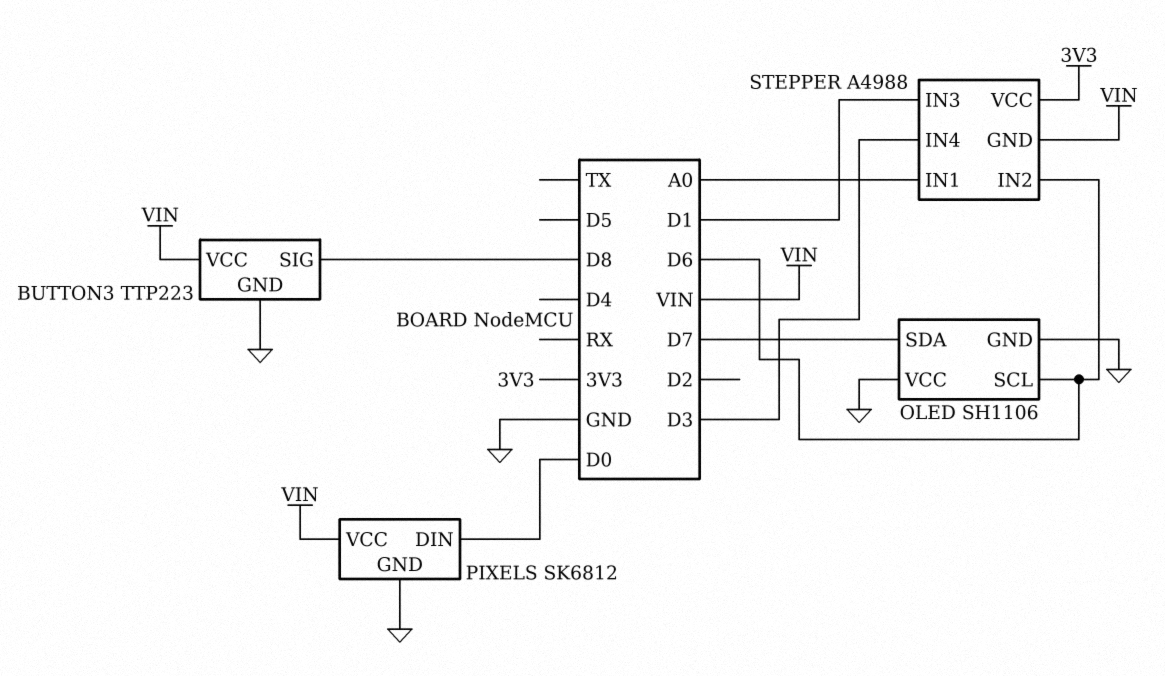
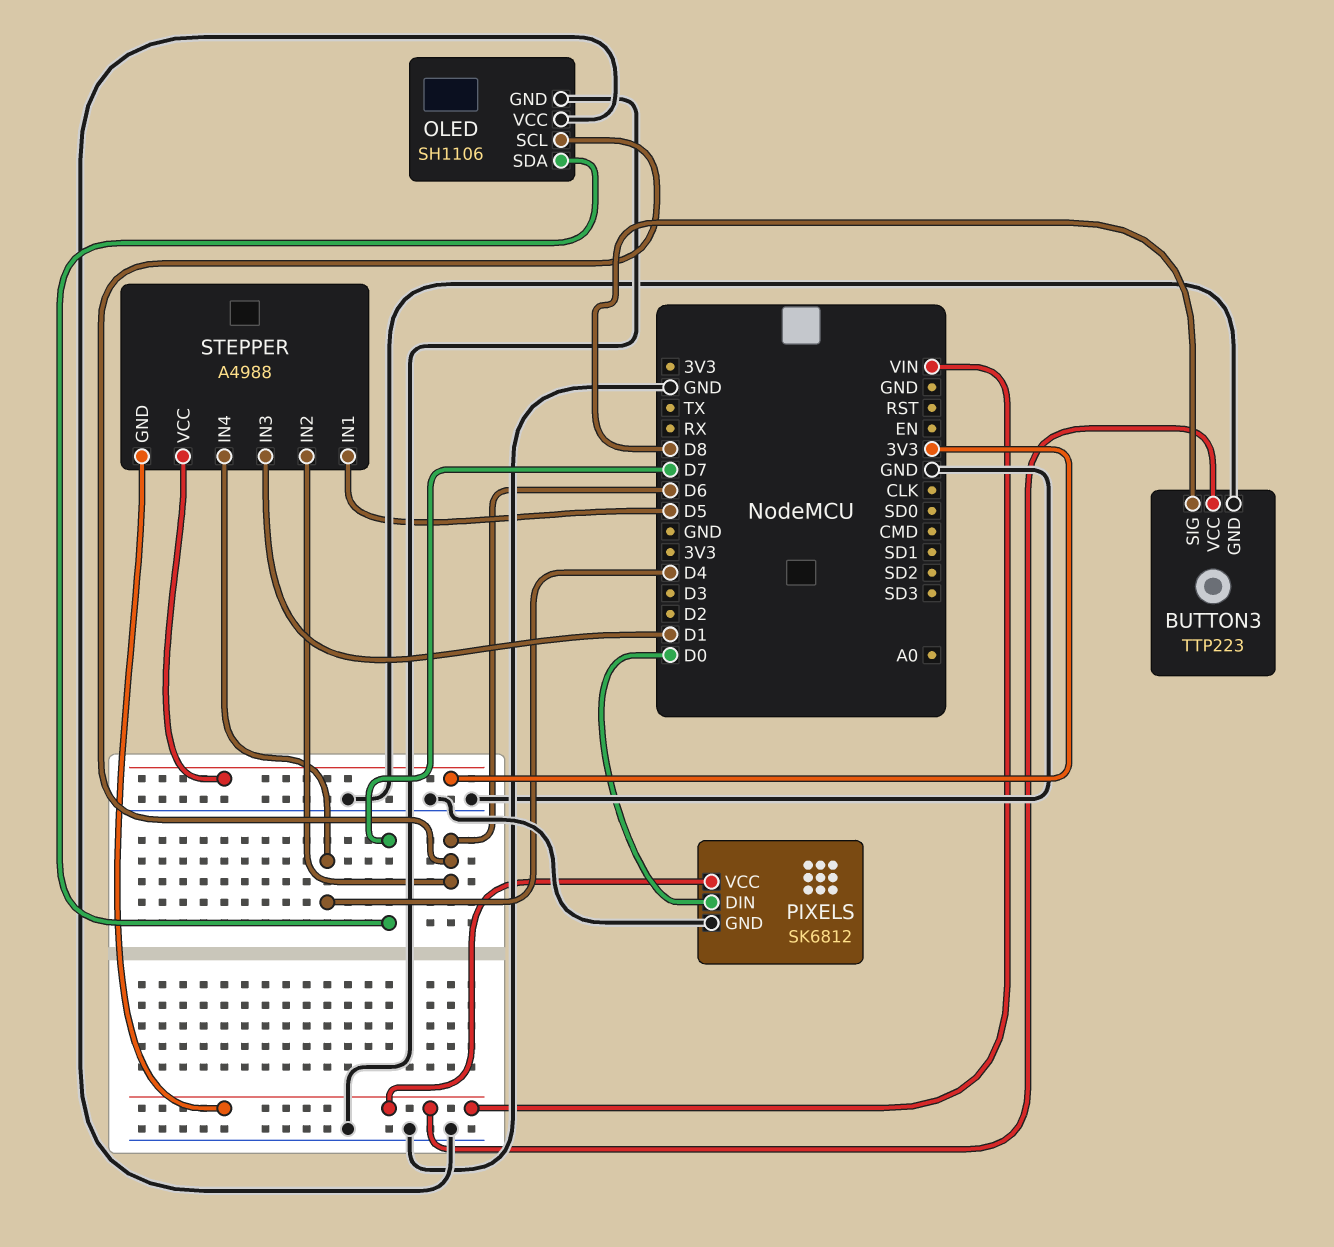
STEPPER pin IN1: A0 -> D5
STEPPER pin IN4: D3 -> D4

